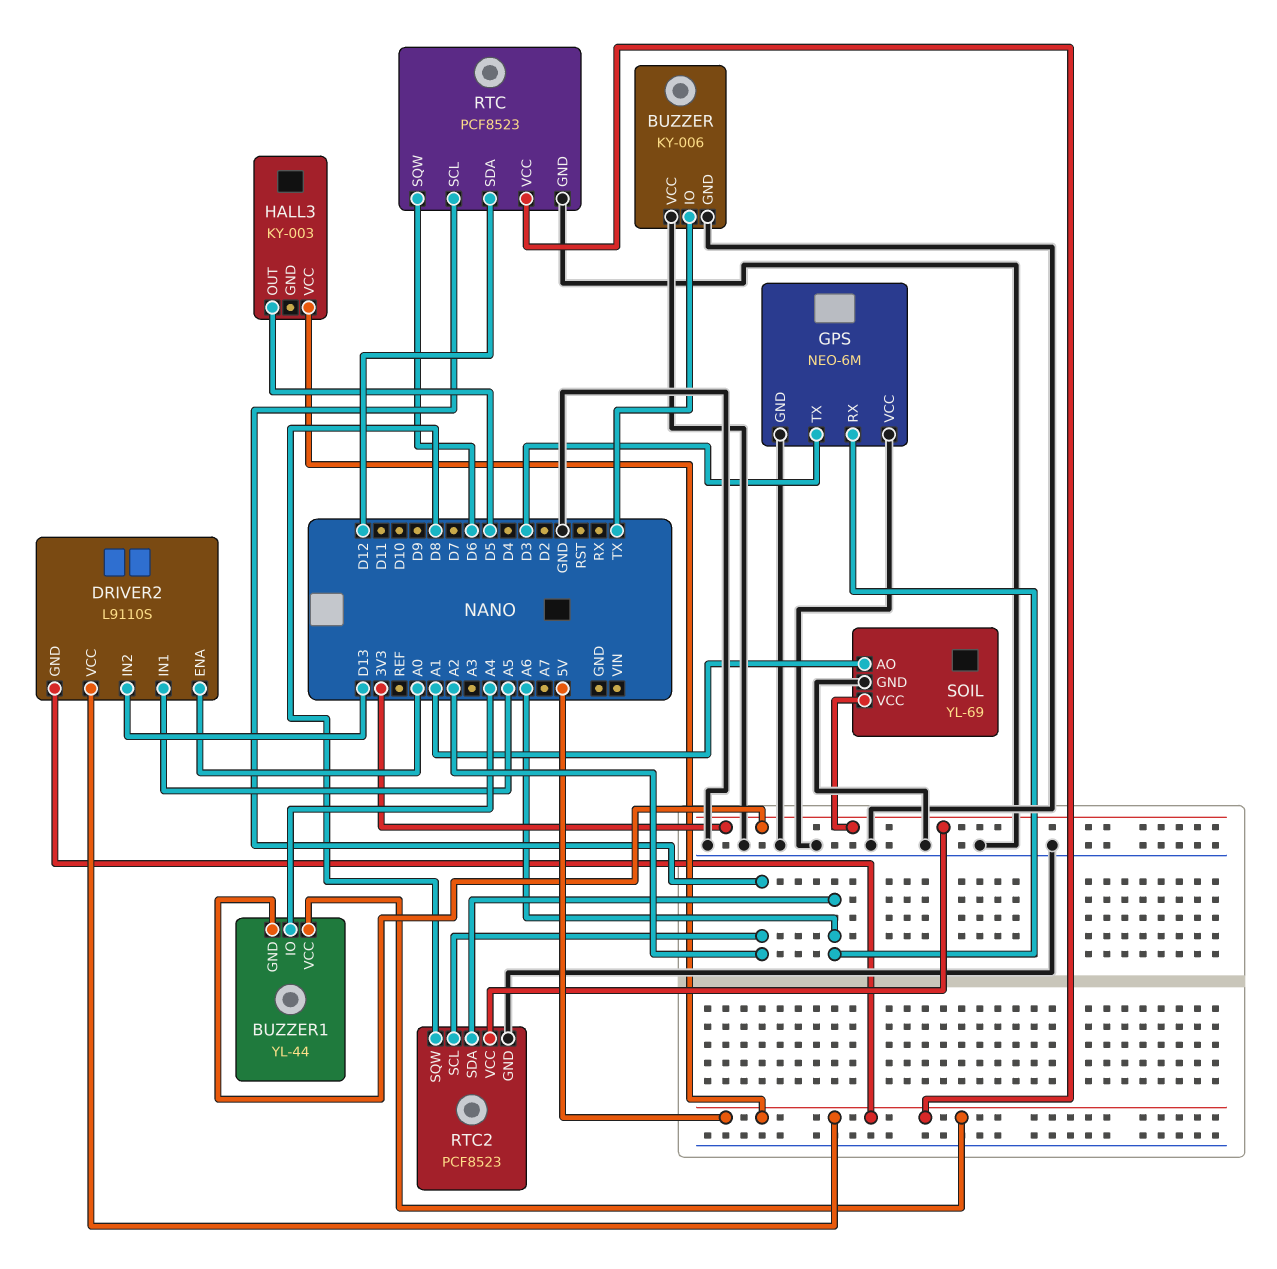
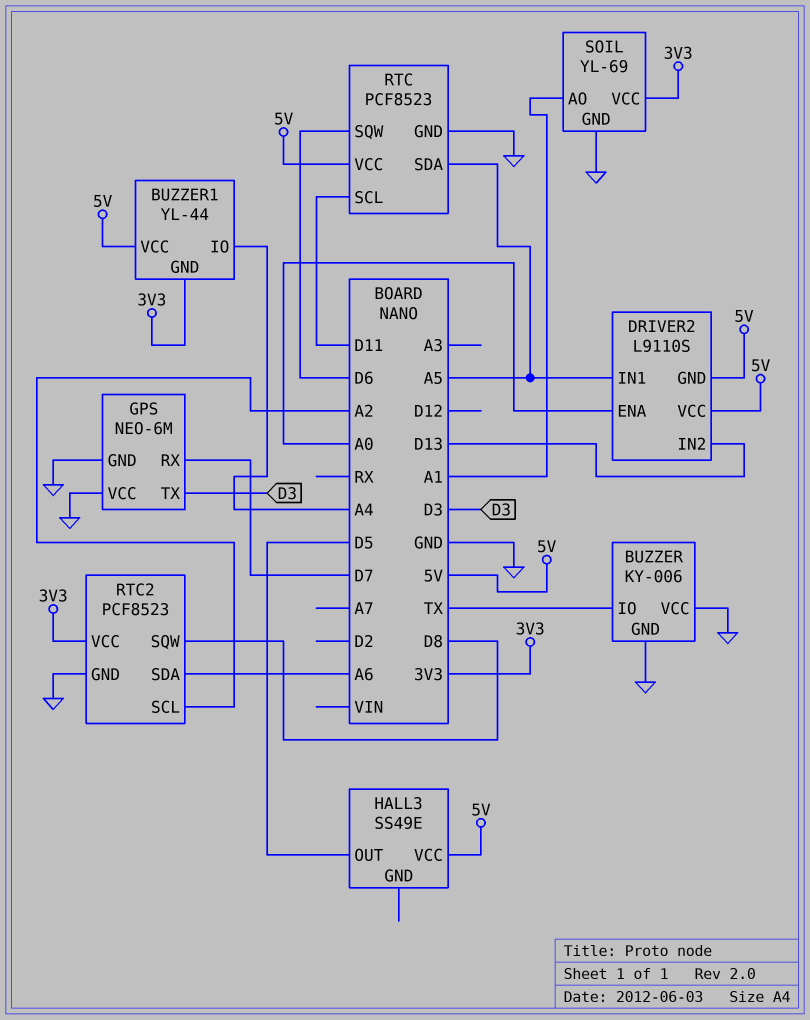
GPS pin RX: A6 -> D7
HALL3: KY-003 -> SS49E
RTC pin SCL: A2 -> D11
RTC pin SDA: D12 -> A5

